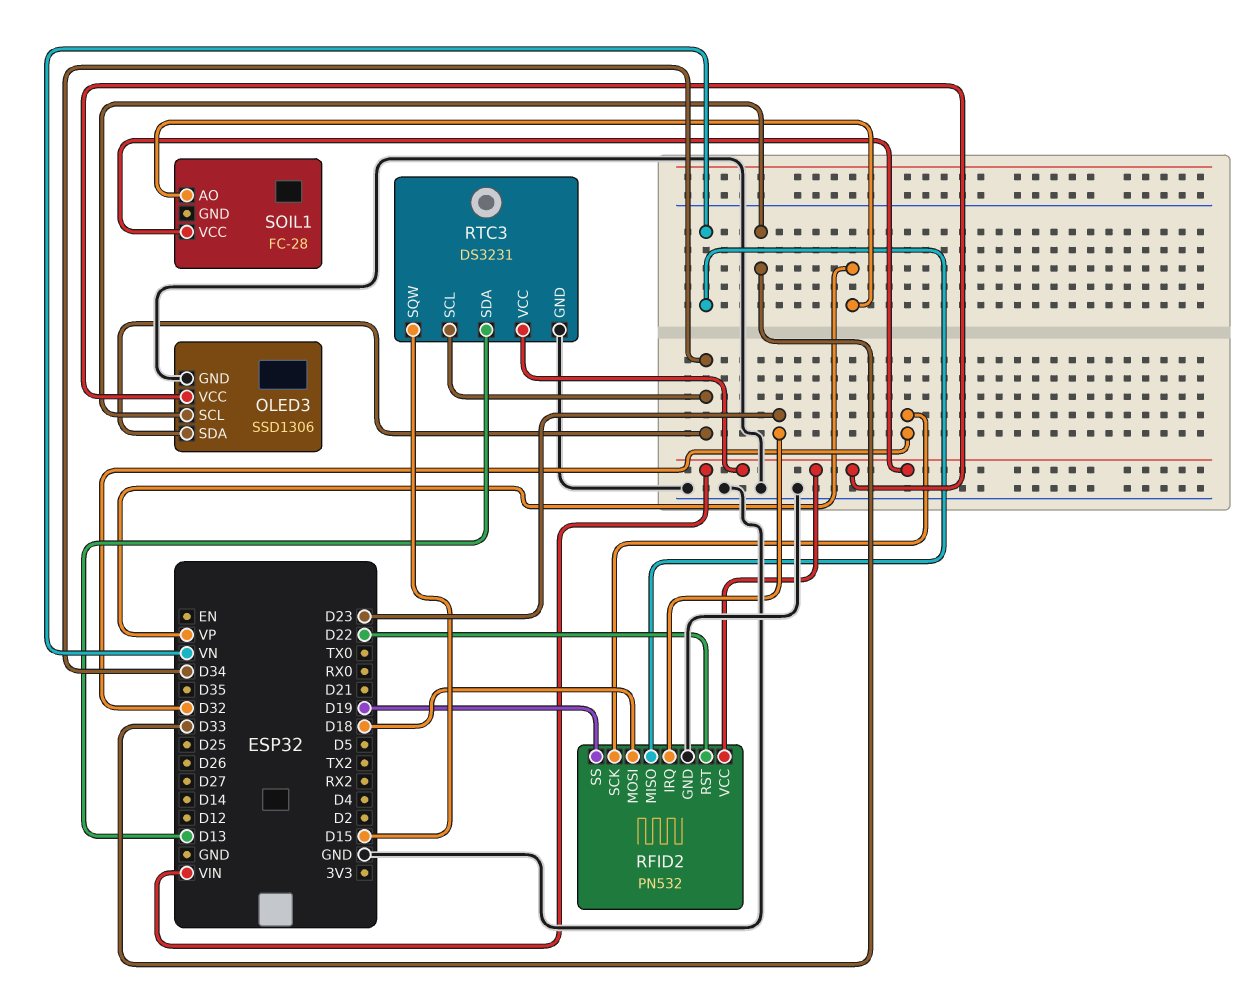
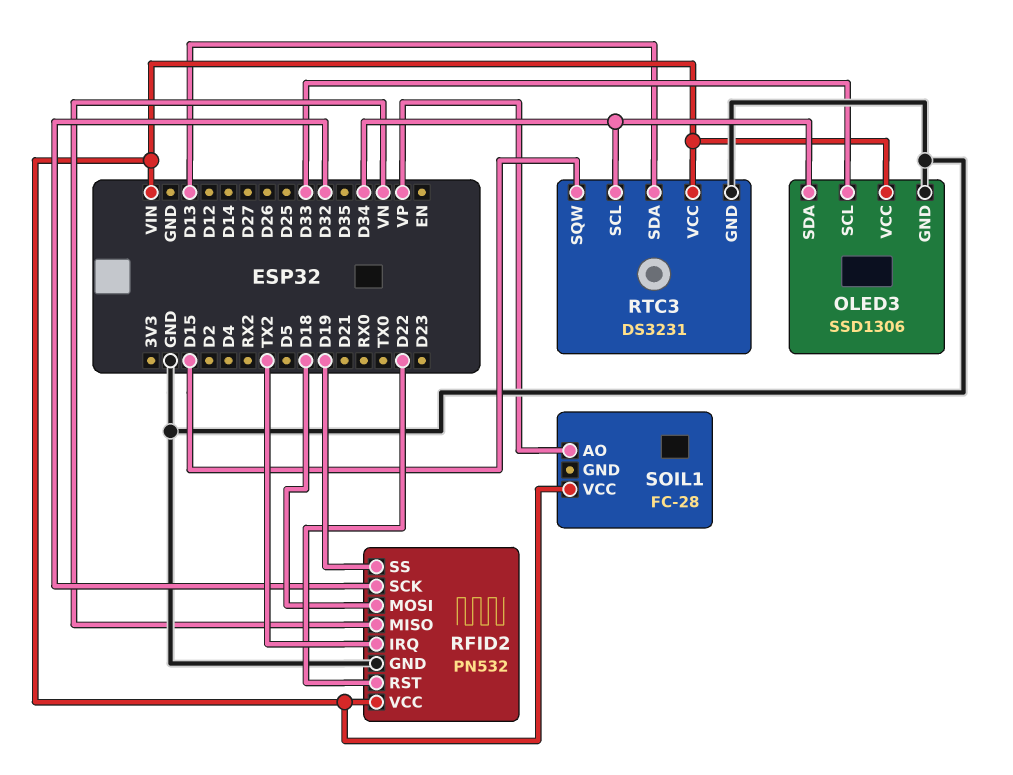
RFID2 pin IRQ: D23 -> TX2

